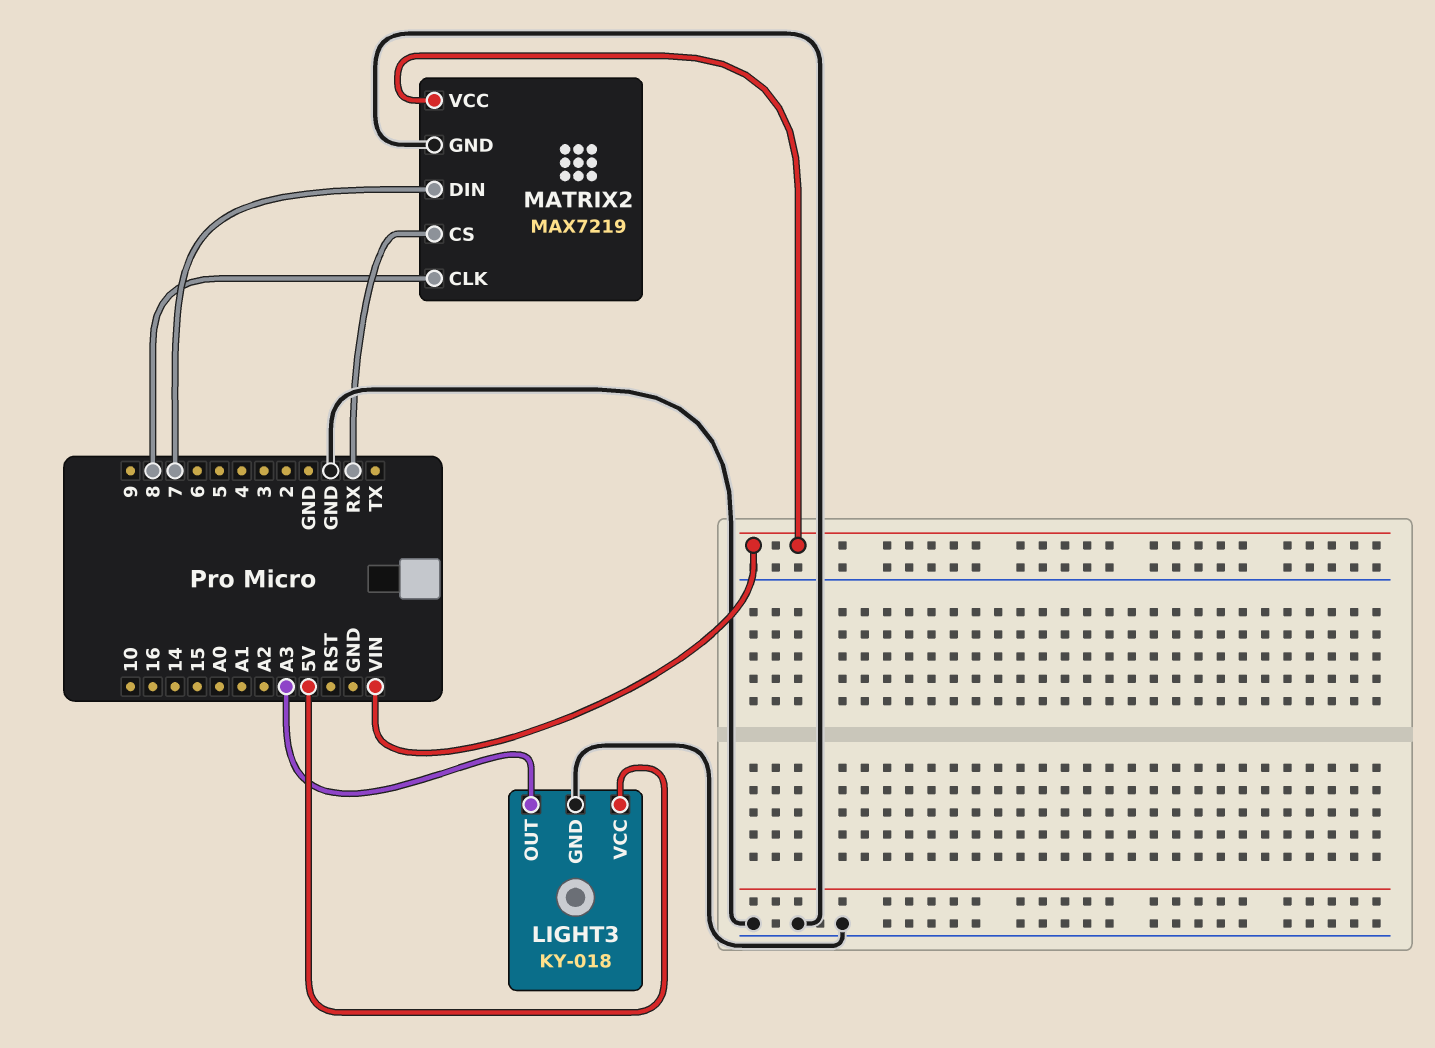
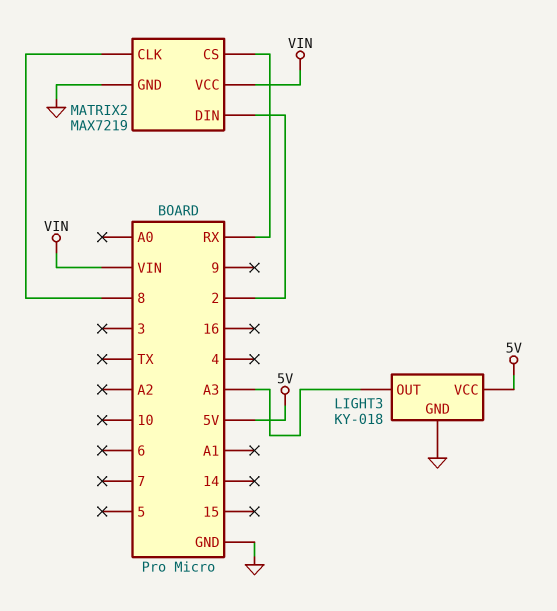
MATRIX2 pin DIN: 7 -> 2

